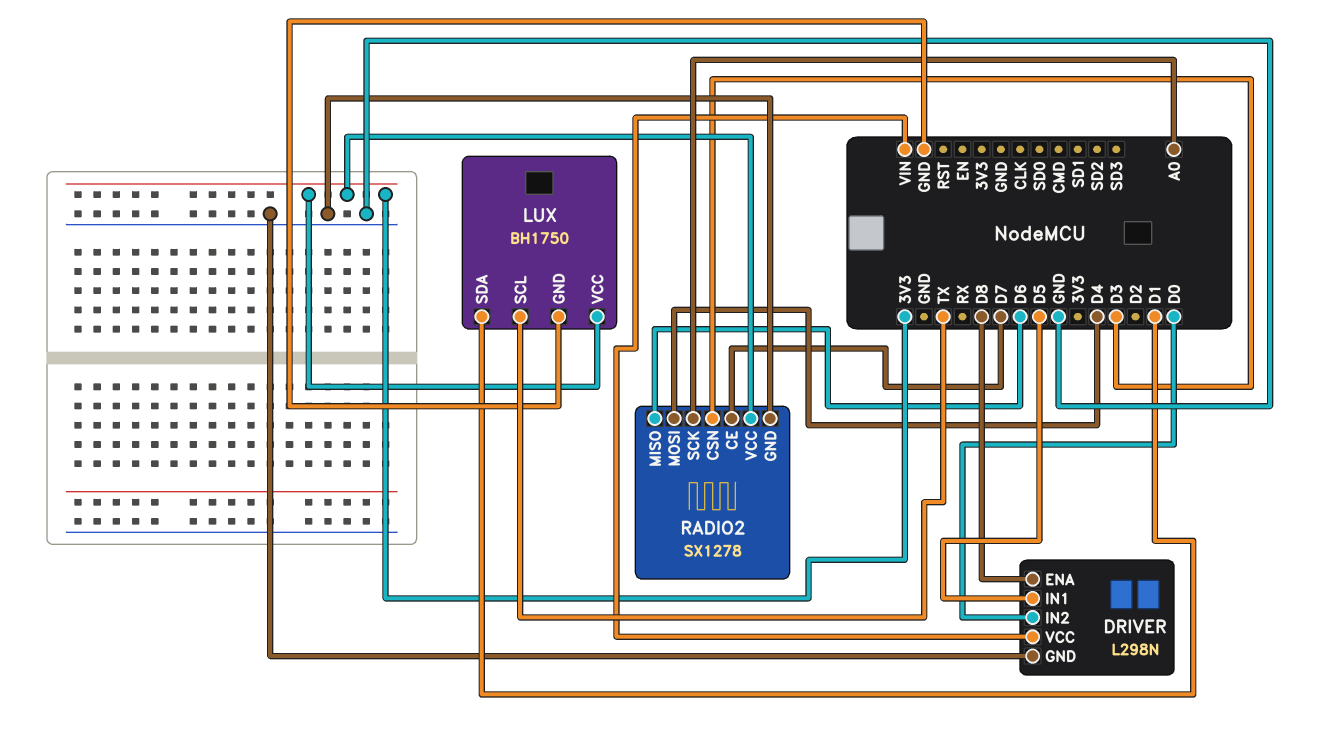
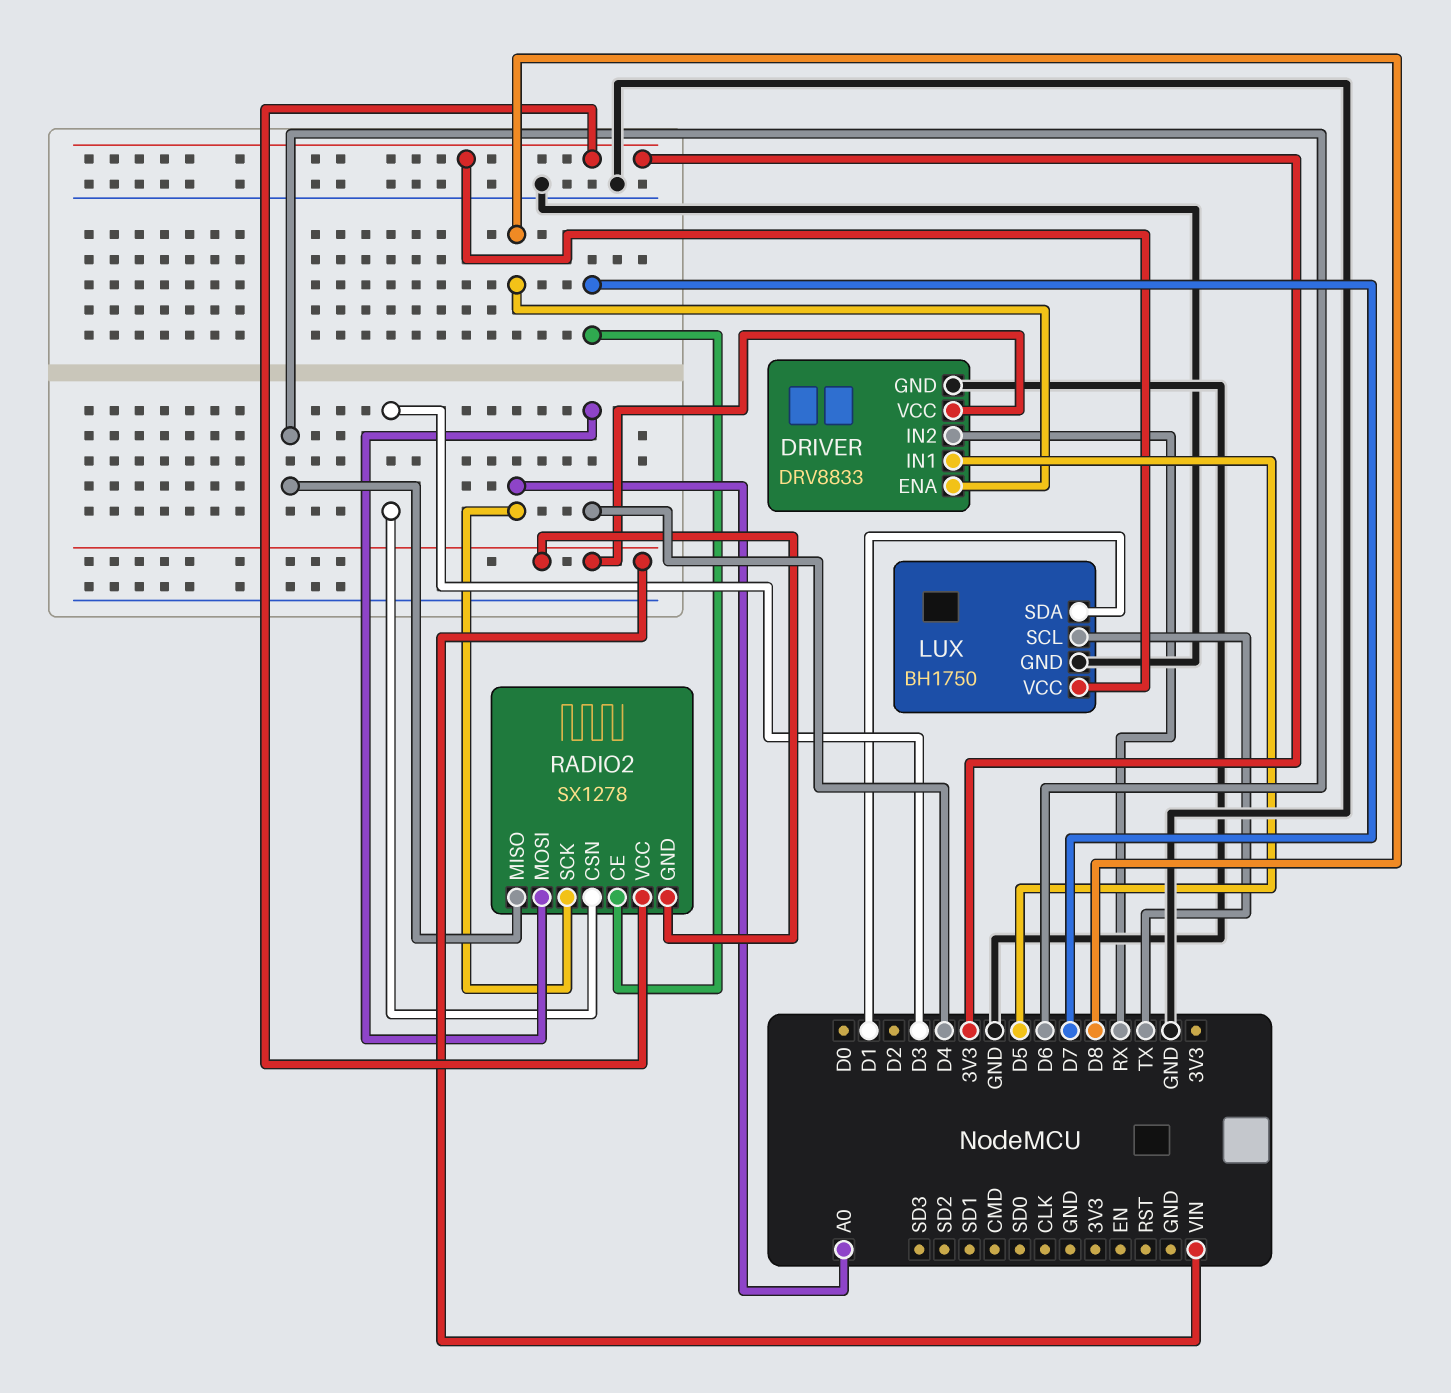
DRIVER: L298N -> DRV8833
DRIVER pin IN2: D0 -> RX
RADIO2 pin GND: GND -> VIN

